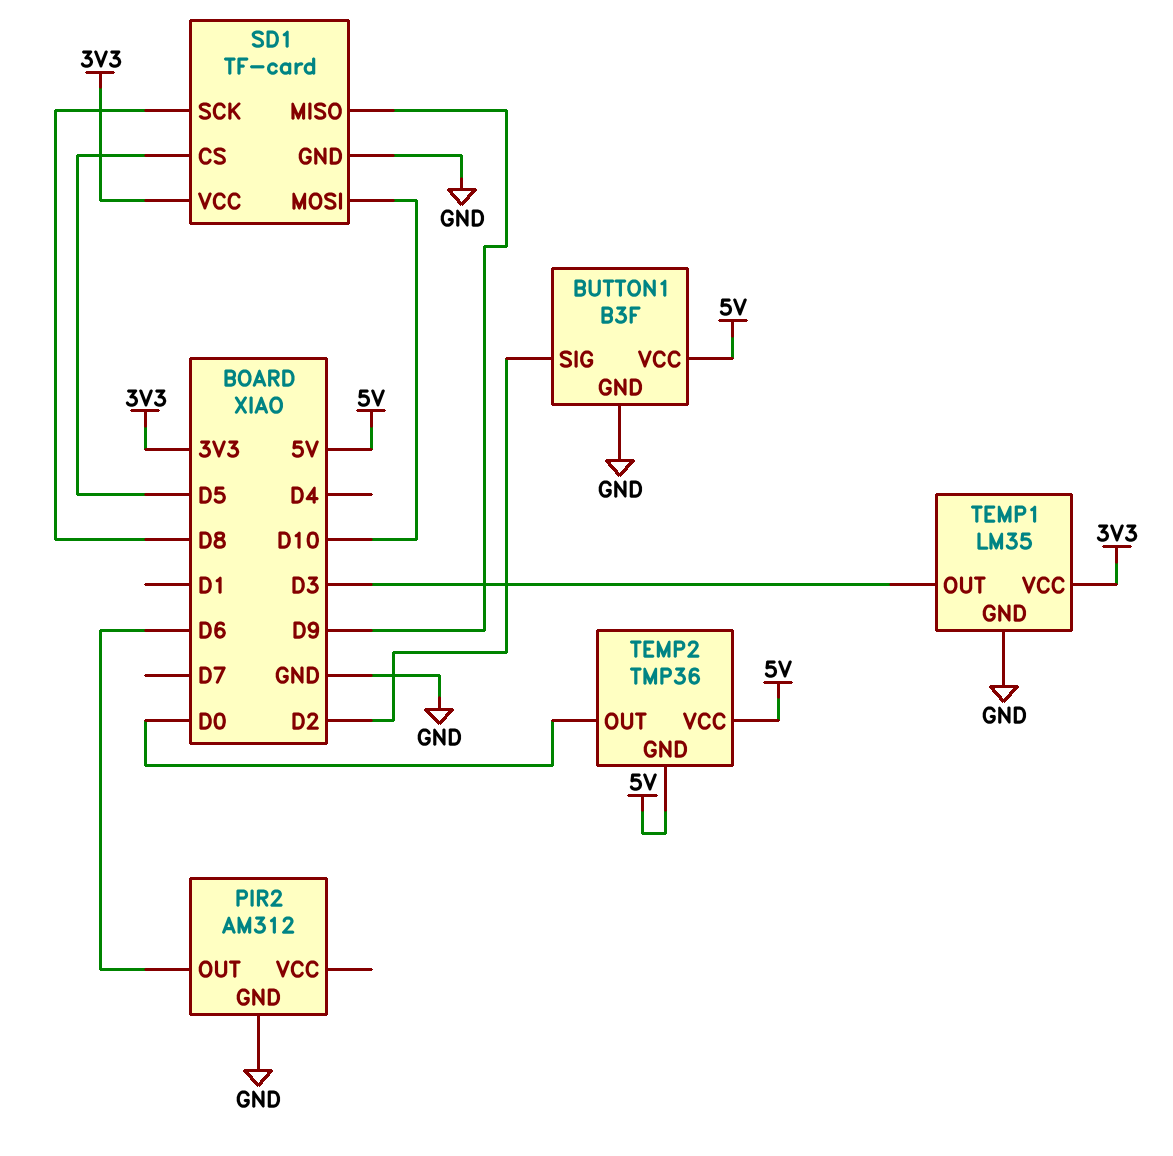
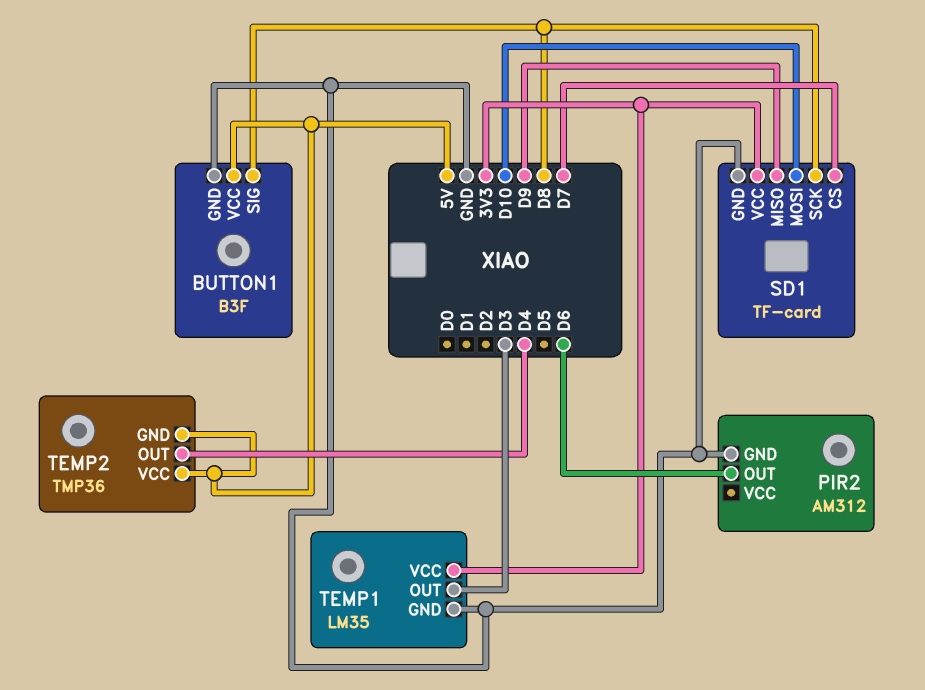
BUTTON1 pin SIG: D2 -> D8
SD1 pin CS: D5 -> D7
TEMP2 pin OUT: D0 -> D4

